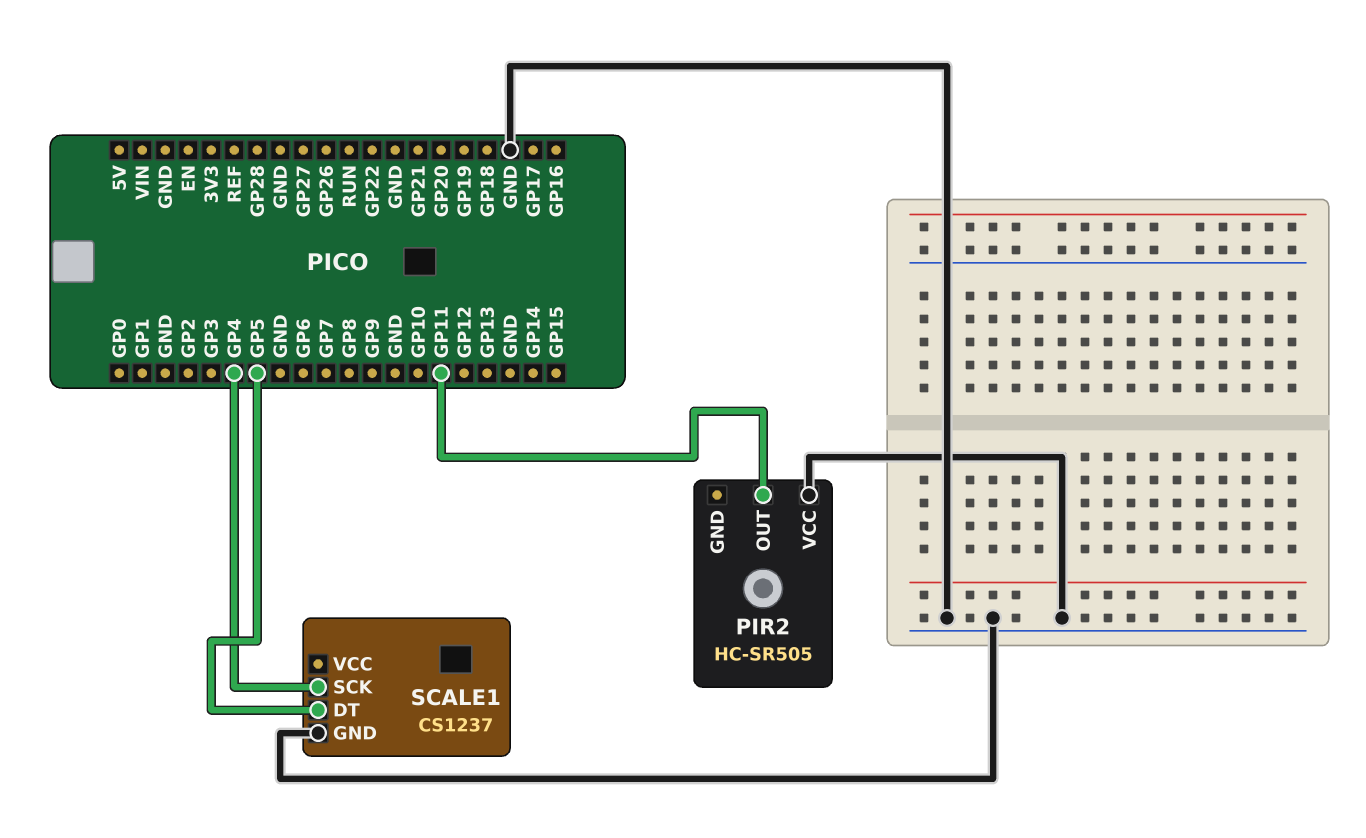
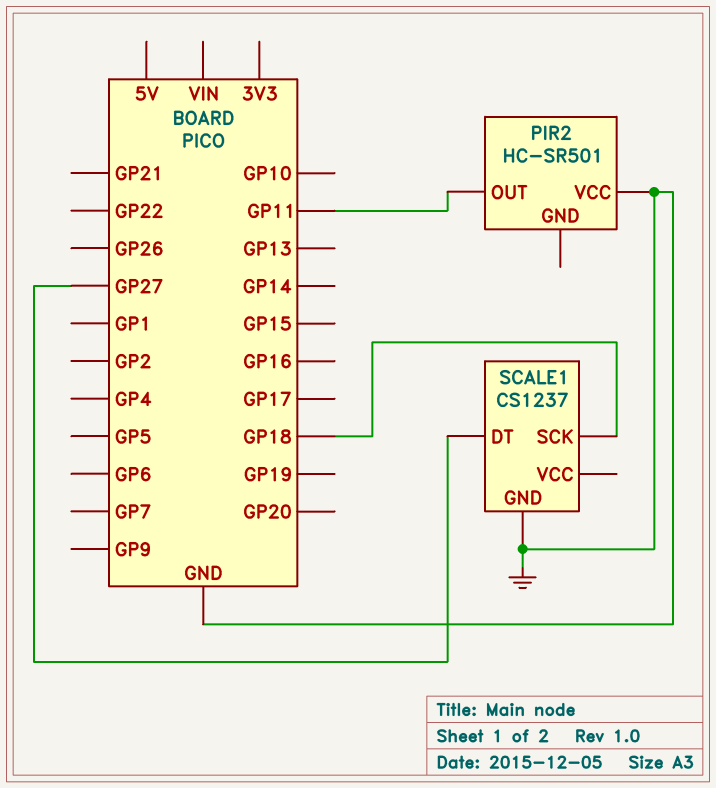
PIR2: HC-SR505 -> HC-SR501
SCALE1 pin DT: GP5 -> GP27
SCALE1 pin SCK: GP4 -> GP18

